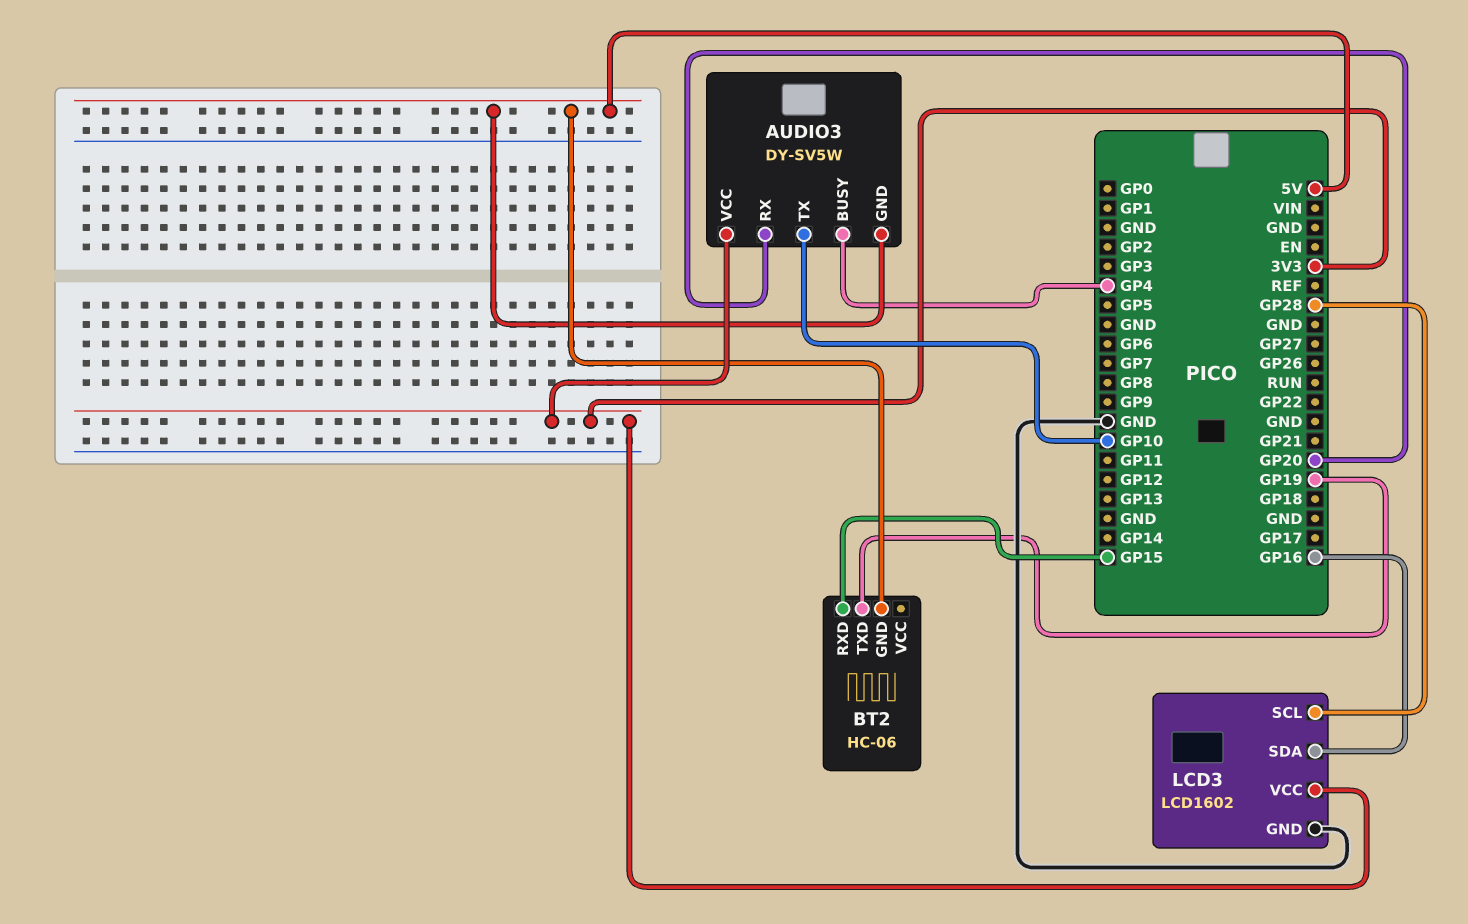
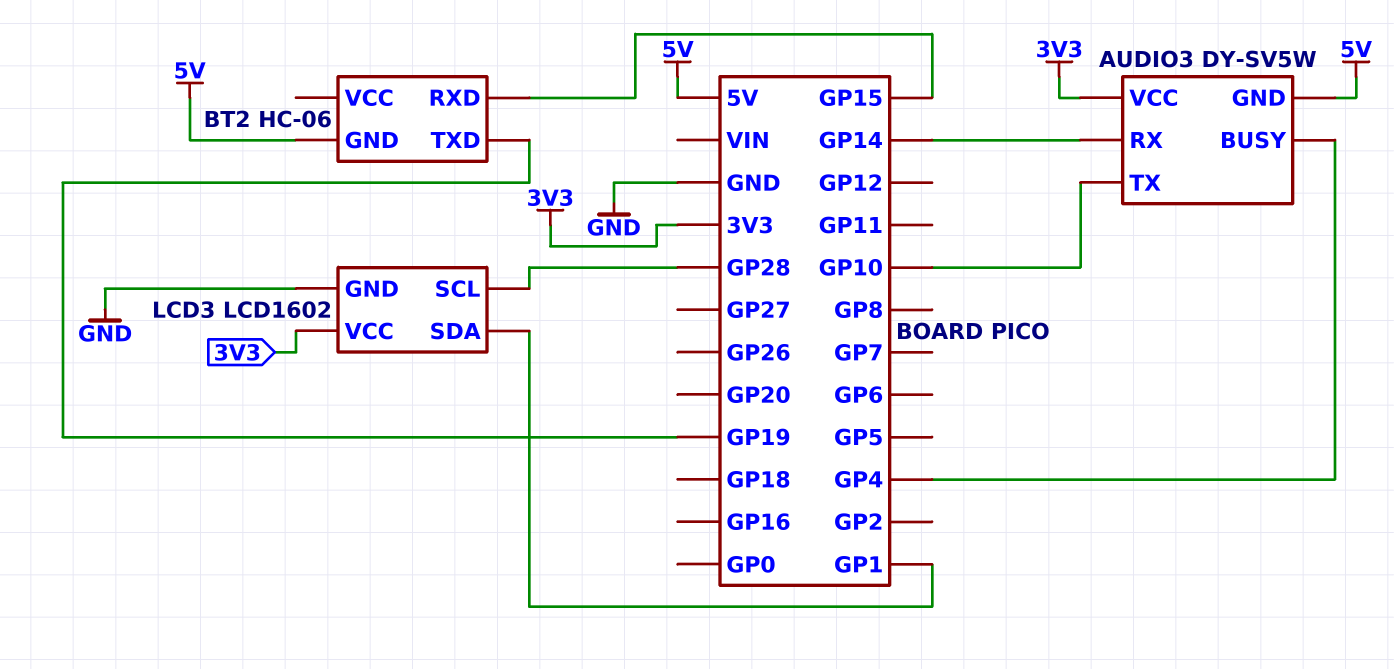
AUDIO3 pin RX: GP20 -> GP14
LCD3 pin SDA: GP16 -> GP1

